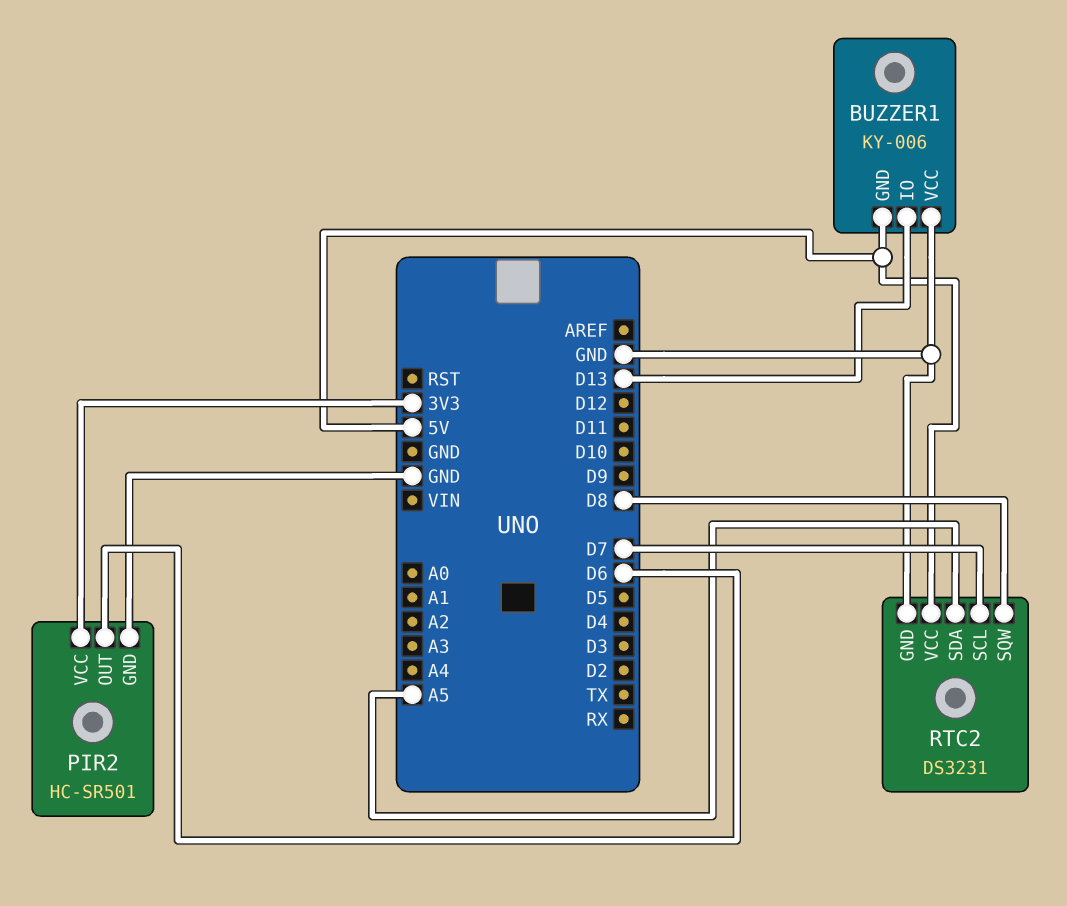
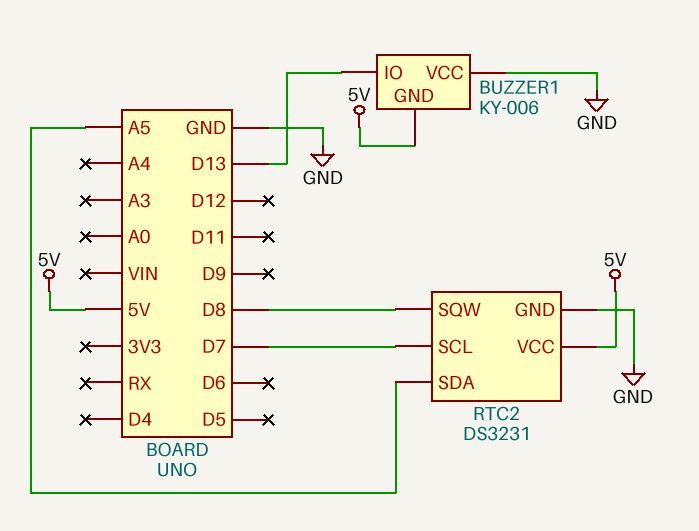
PIR2: HC-SR501 -> none
PIR2 pin GND: GND -> none
PIR2 pin OUT: D6 -> none
PIR2 pin VCC: 3V3 -> none

